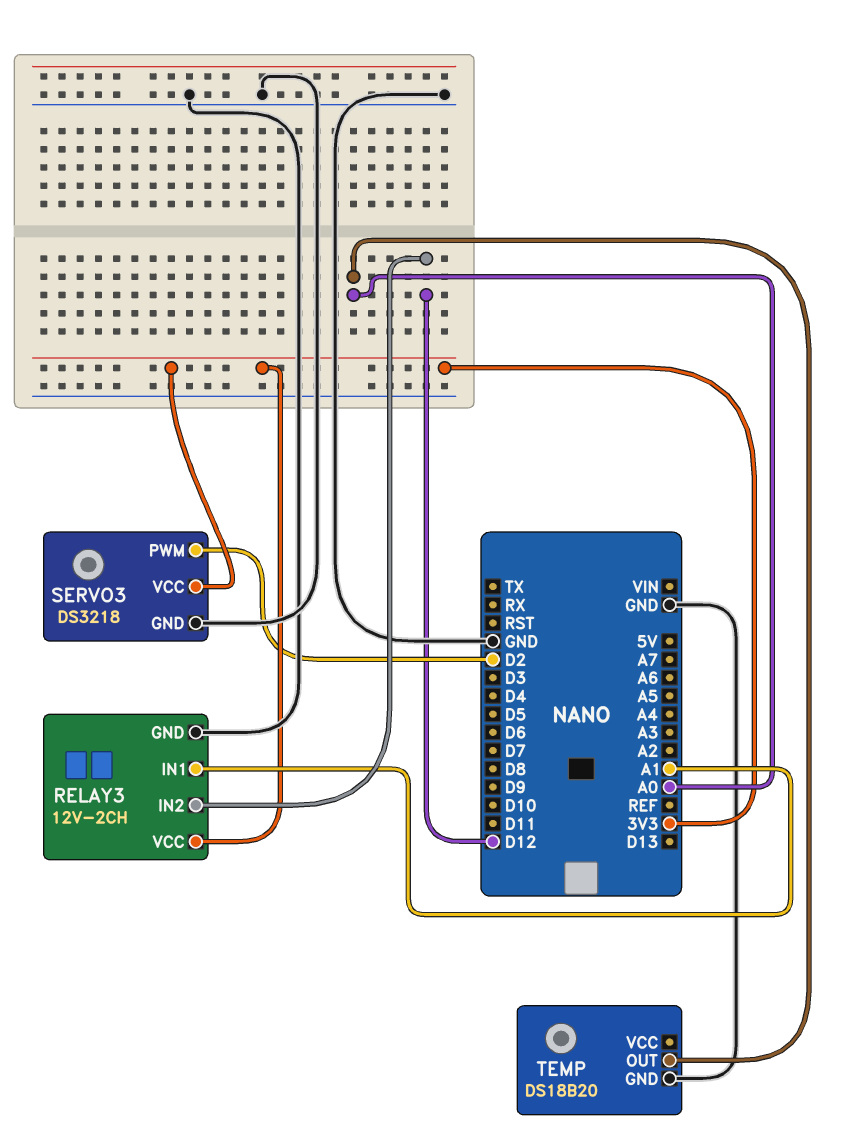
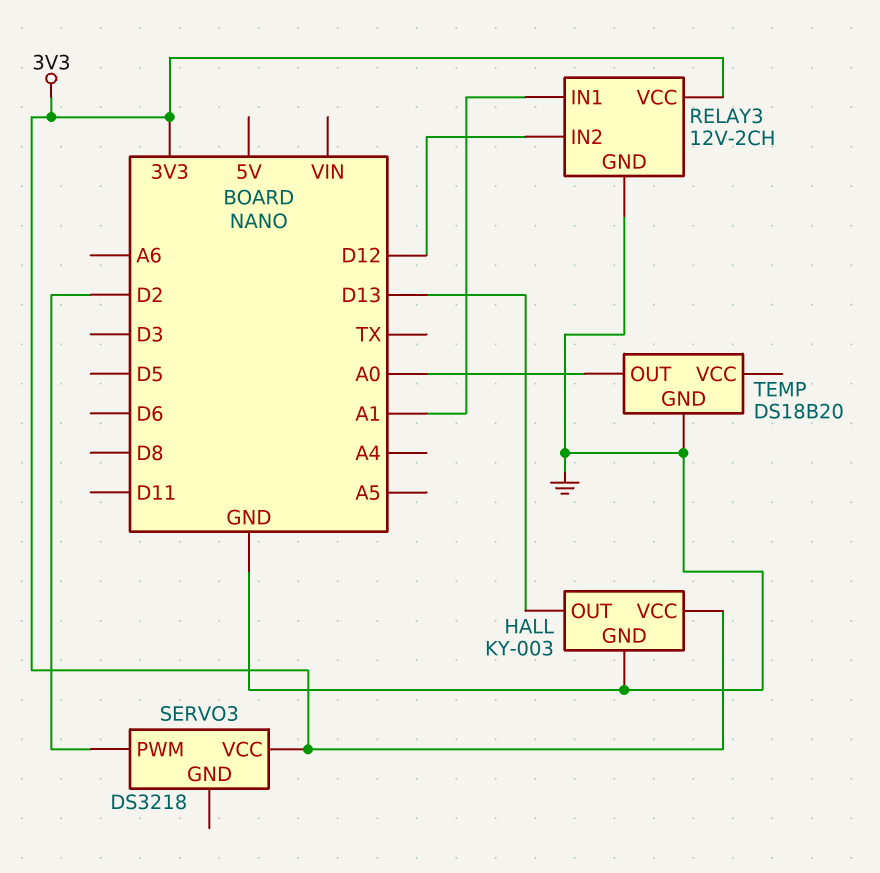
HALL: none -> KY-003
HALL pin GND: none -> GND
HALL pin OUT: none -> D13
HALL pin VCC: none -> 3V3
SERVO3 pin GND: GND -> none

